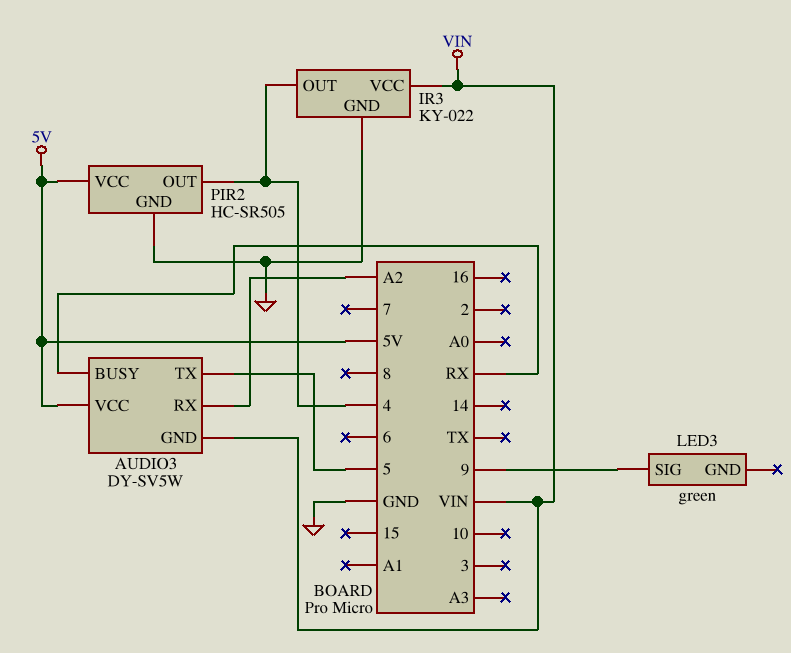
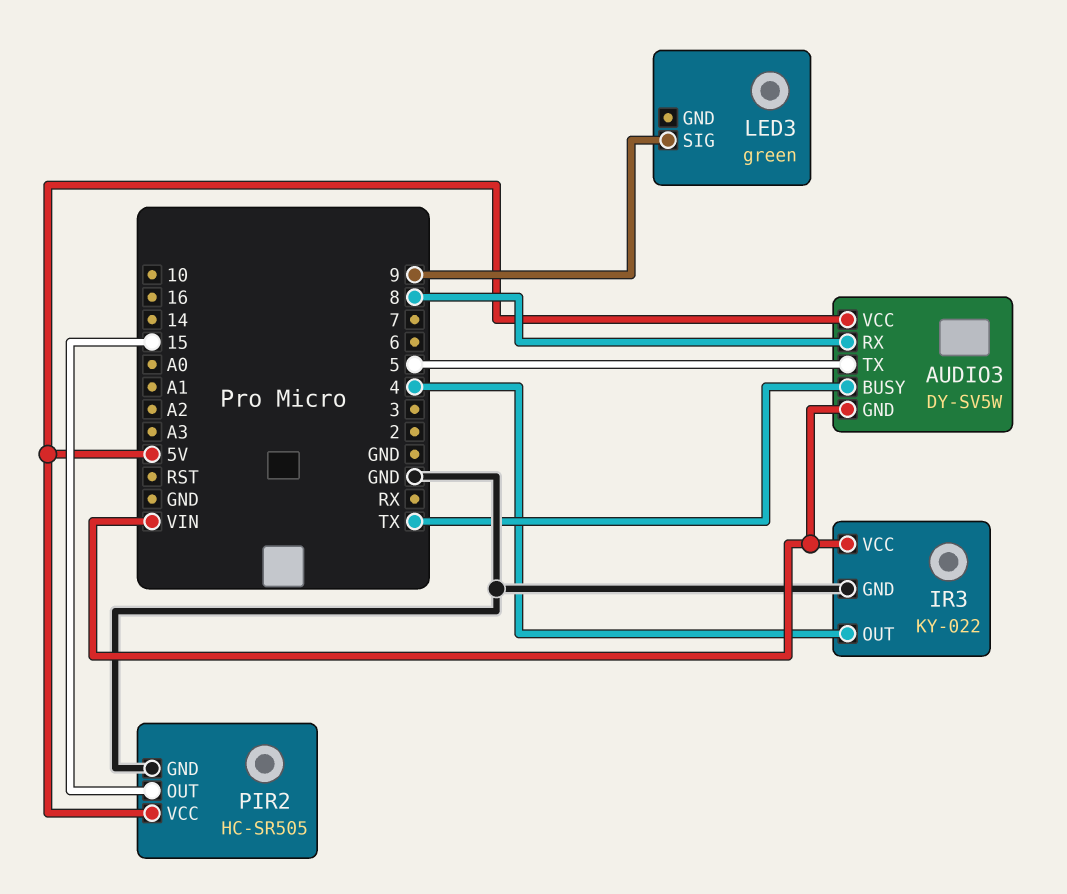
AUDIO3 pin BUSY: RX -> TX
AUDIO3 pin RX: A2 -> 8
PIR2 pin OUT: 4 -> 15

